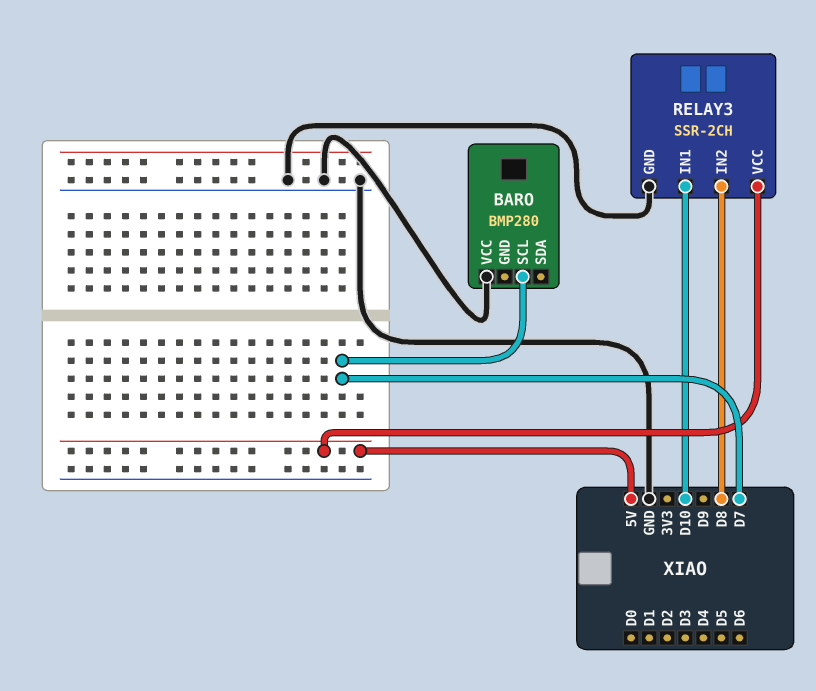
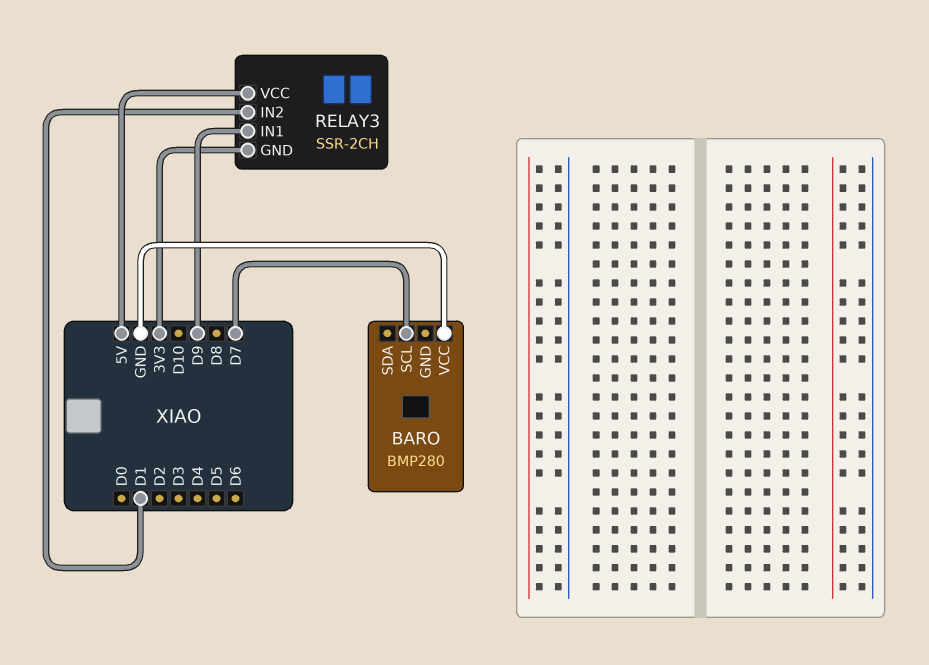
RELAY3 pin GND: GND -> 3V3
RELAY3 pin IN1: D10 -> D9
RELAY3 pin IN2: D8 -> D1

